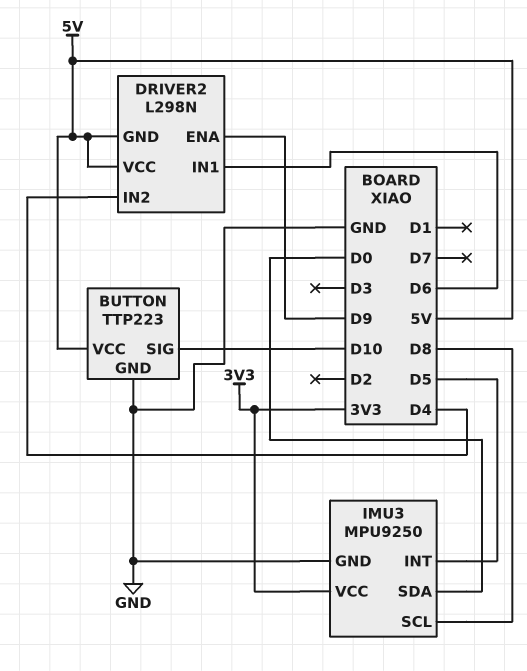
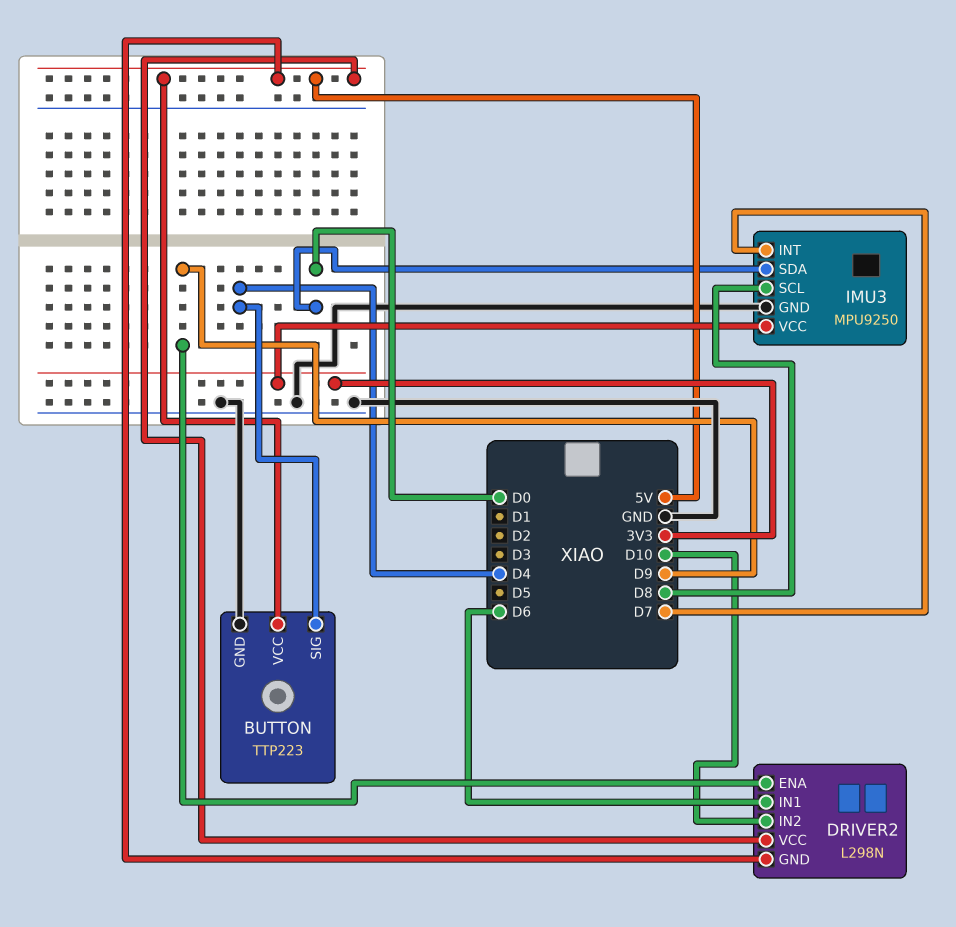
BUTTON pin SIG: D10 -> D4
DRIVER2 pin IN2: D4 -> D10
IMU3 pin INT: D5 -> D7

